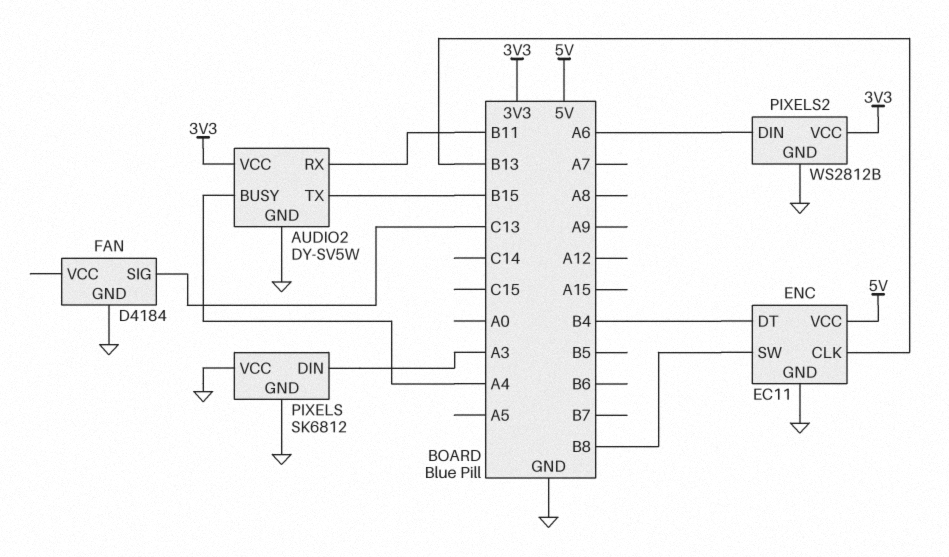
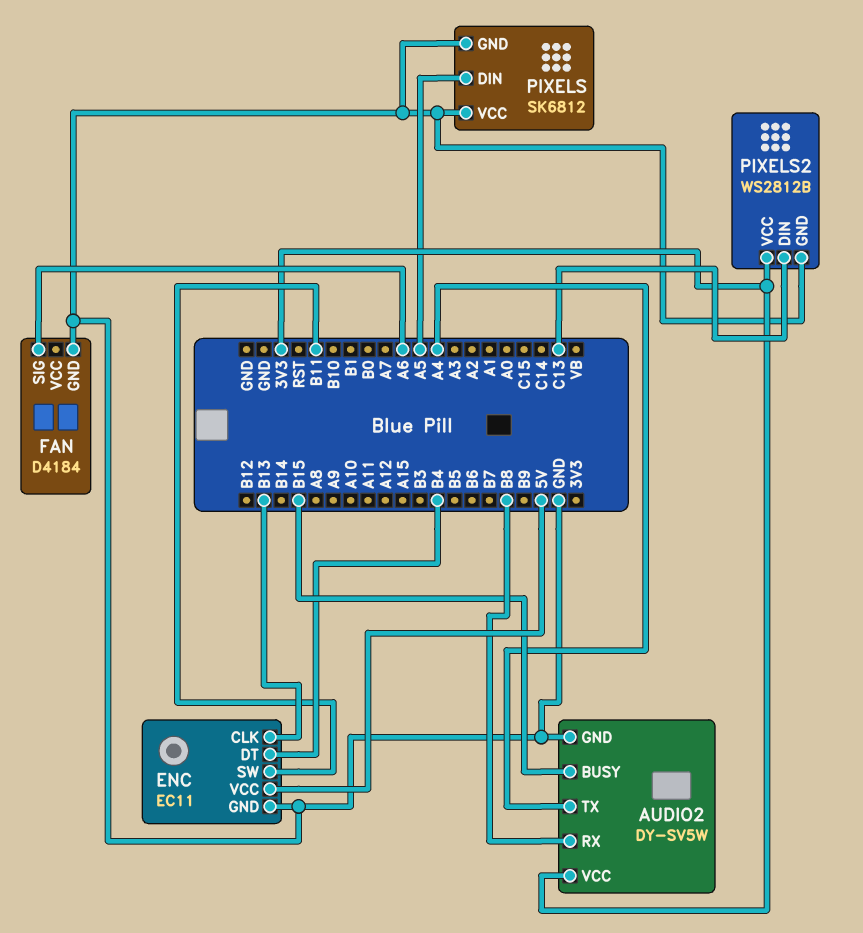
AUDIO2 pin BUSY: A4 -> B15
AUDIO2 pin RX: B11 -> B8
AUDIO2 pin TX: B15 -> A4
ENC pin SW: B8 -> B11
FAN pin SIG: C13 -> A6
PIXELS pin DIN: A3 -> A5
PIXELS2 pin DIN: A6 -> C13

